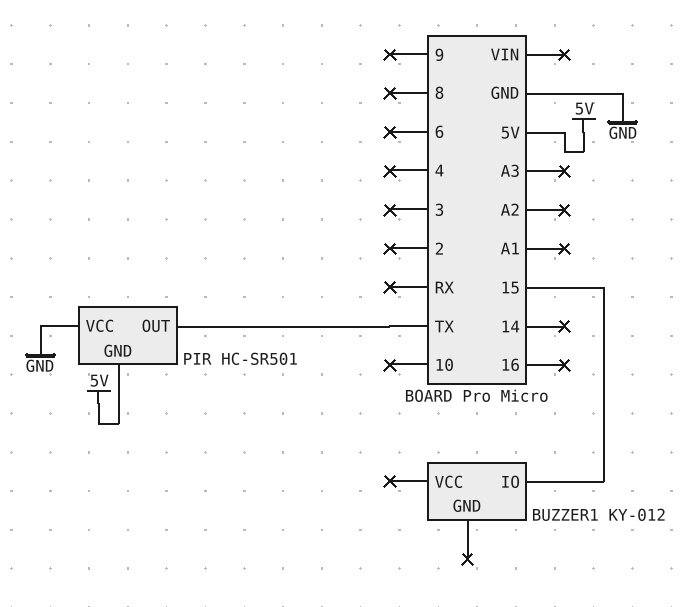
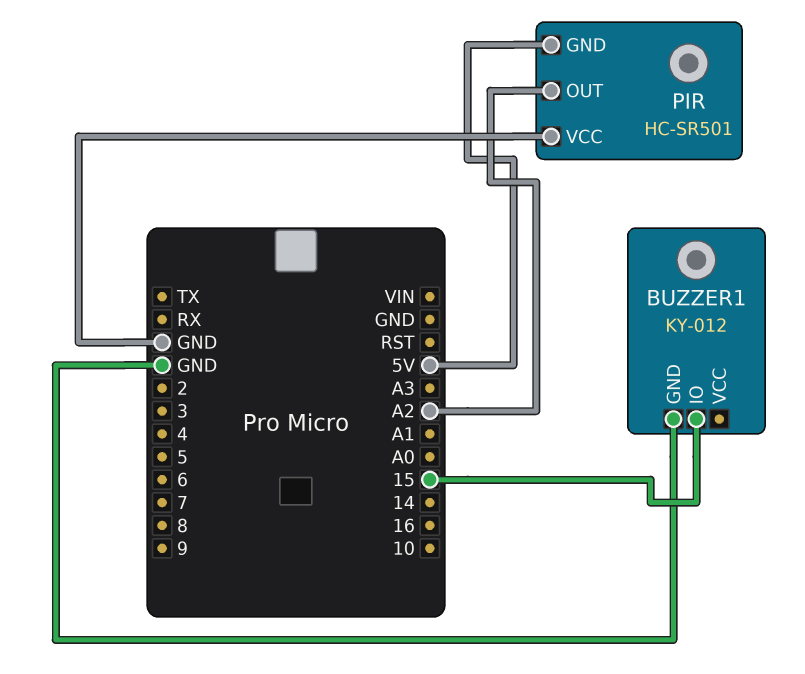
BUZZER1 pin GND: none -> GND
PIR pin OUT: TX -> A2

